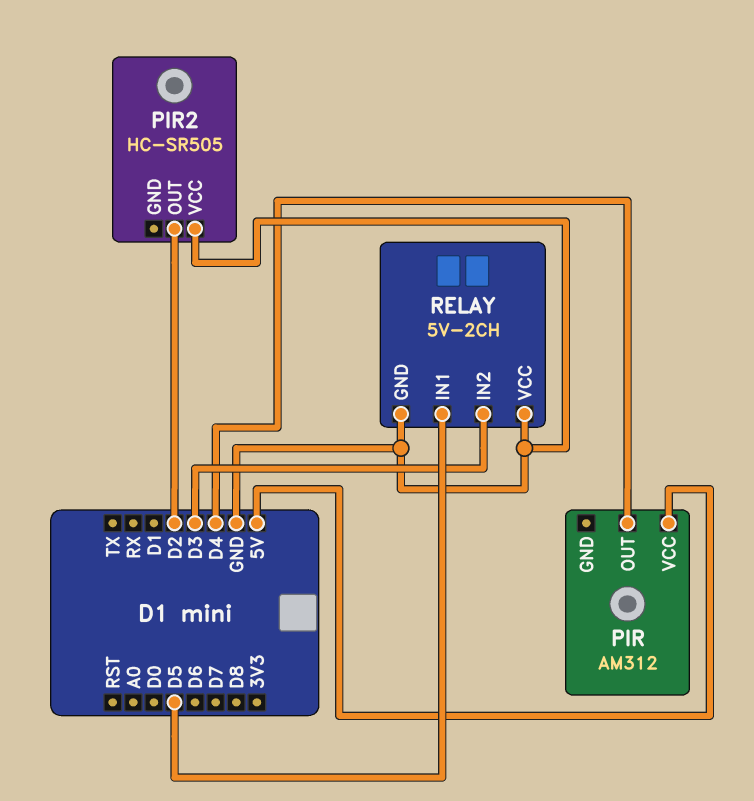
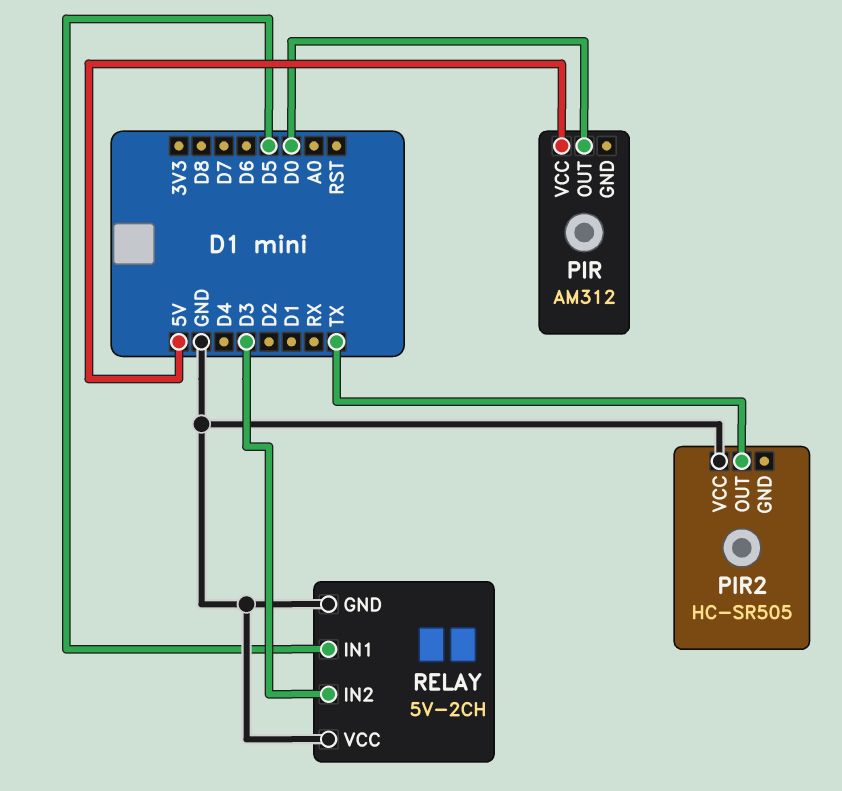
PIR pin OUT: D4 -> D0
PIR2 pin OUT: D2 -> TX

